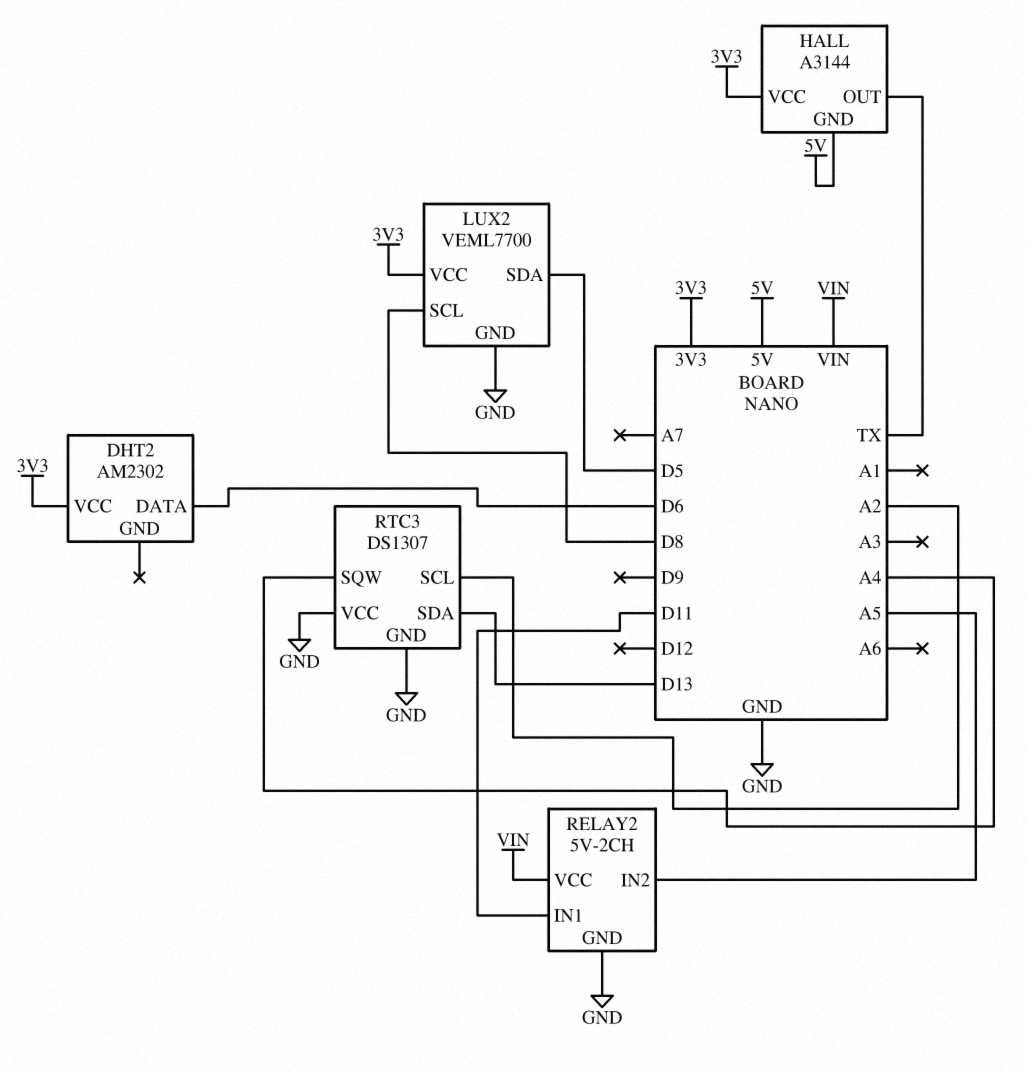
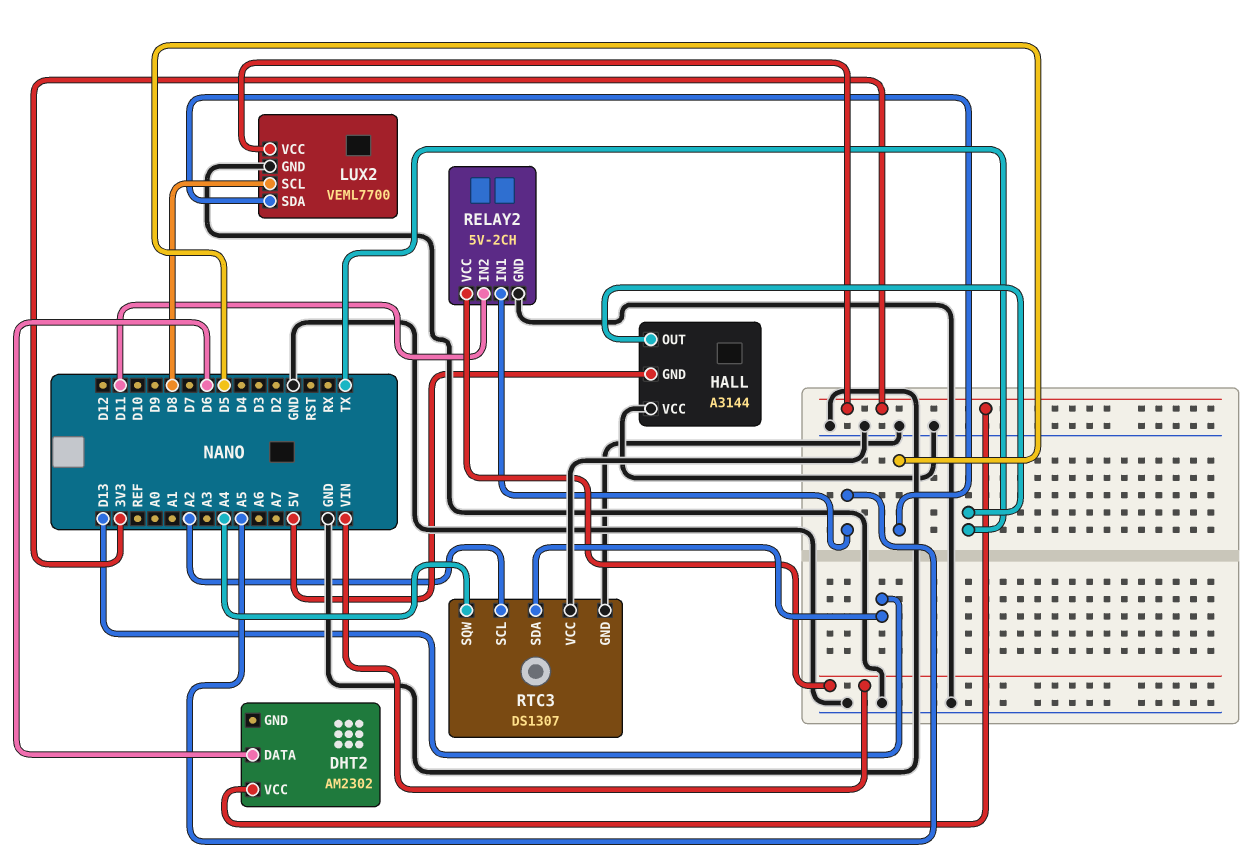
HALL pin VCC: 3V3 -> GND
RELAY2 pin IN1: D11 -> A5
RELAY2 pin IN2: A5 -> D11

